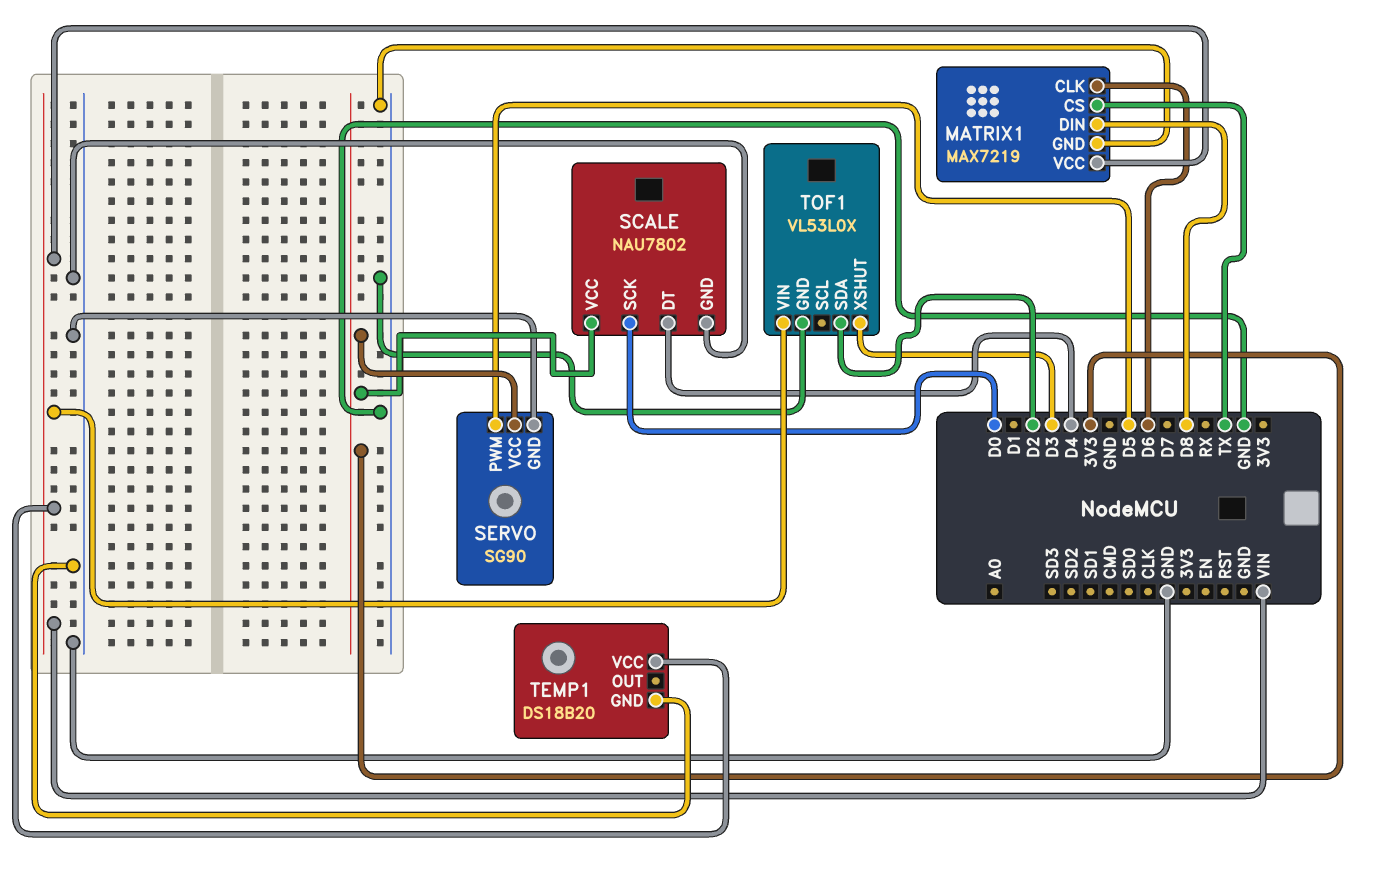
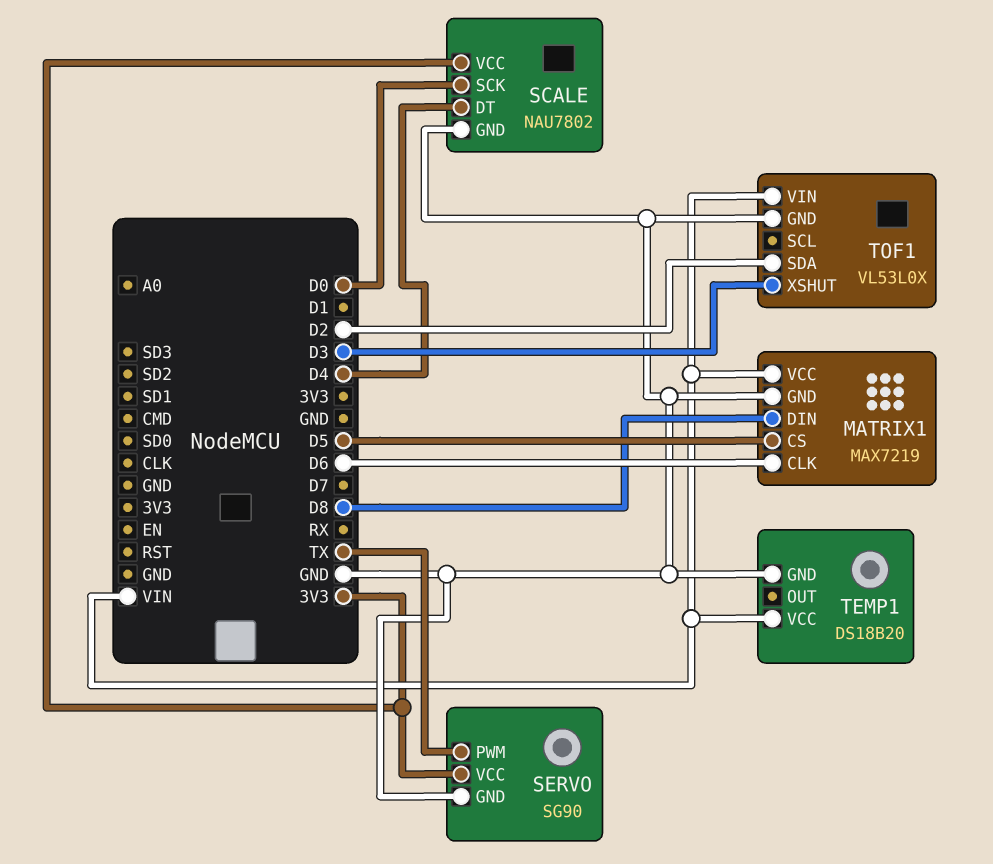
MATRIX1 pin CS: TX -> D5
SERVO pin PWM: D5 -> TX

